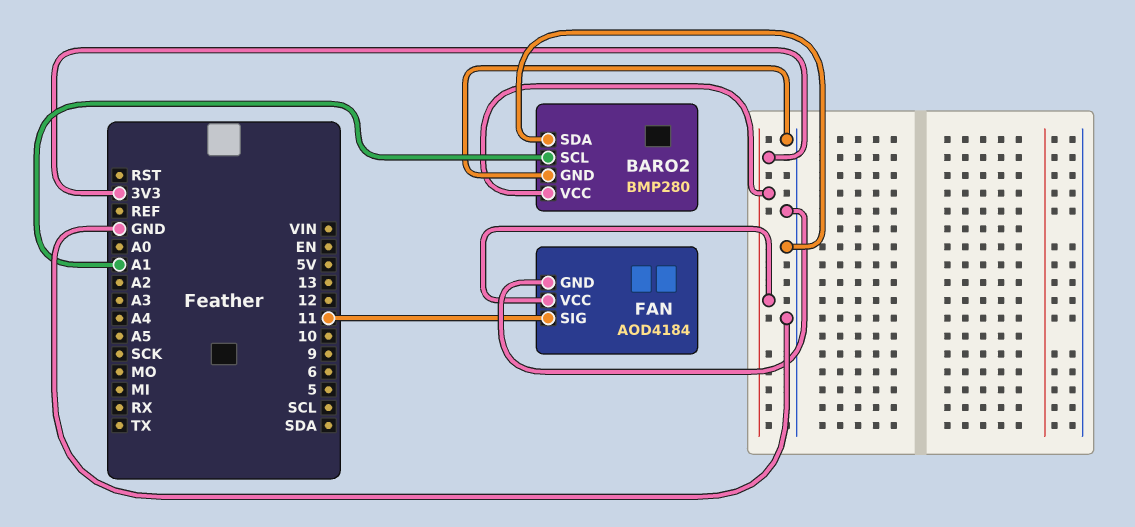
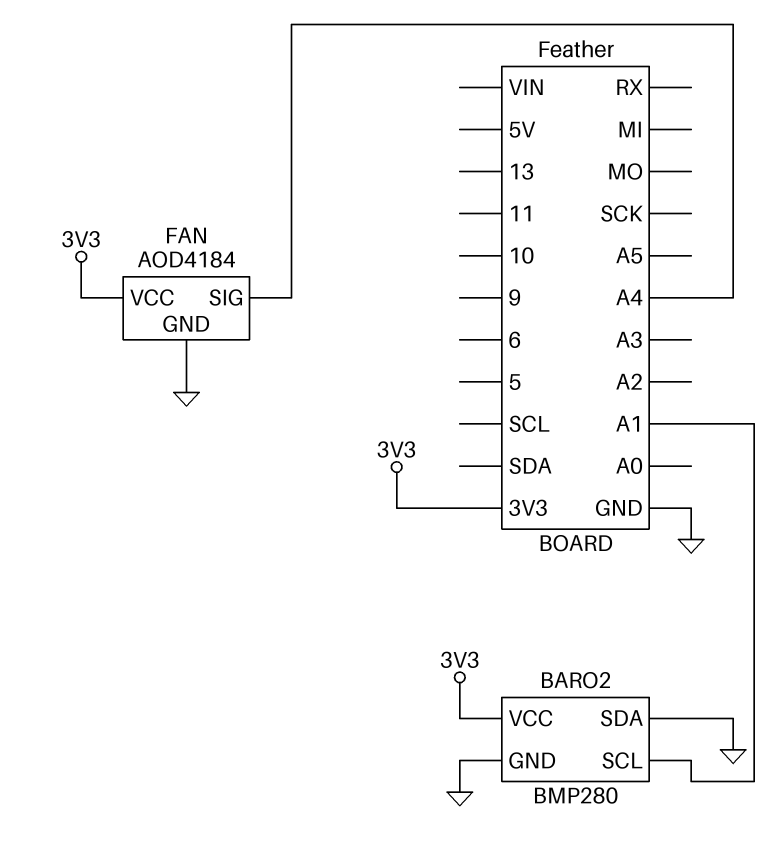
FAN pin SIG: 11 -> A4

